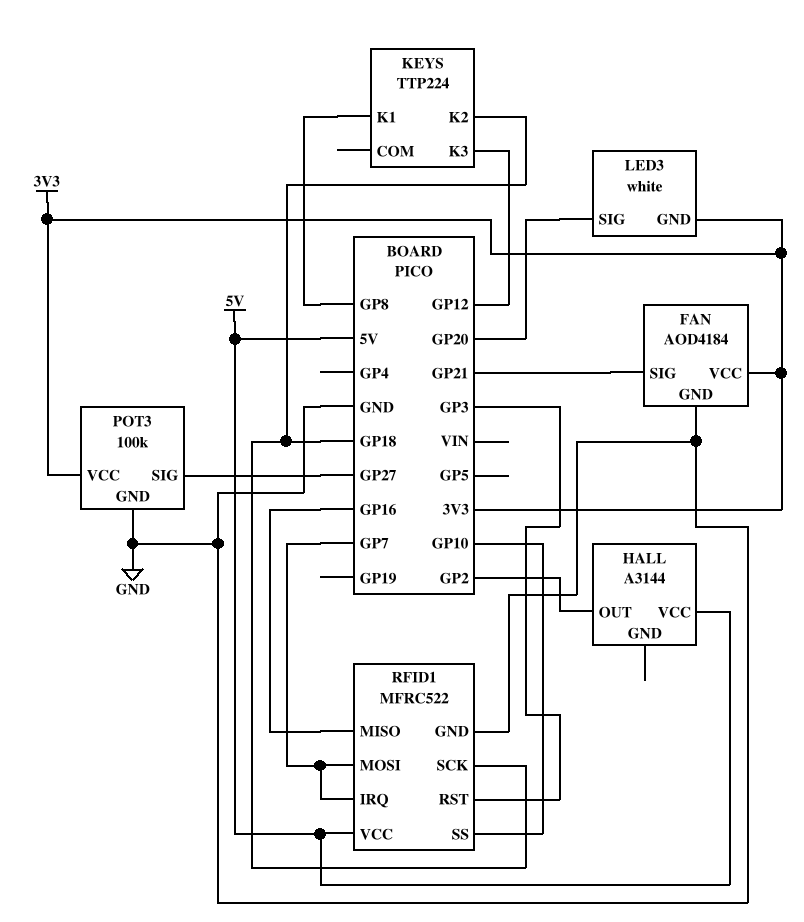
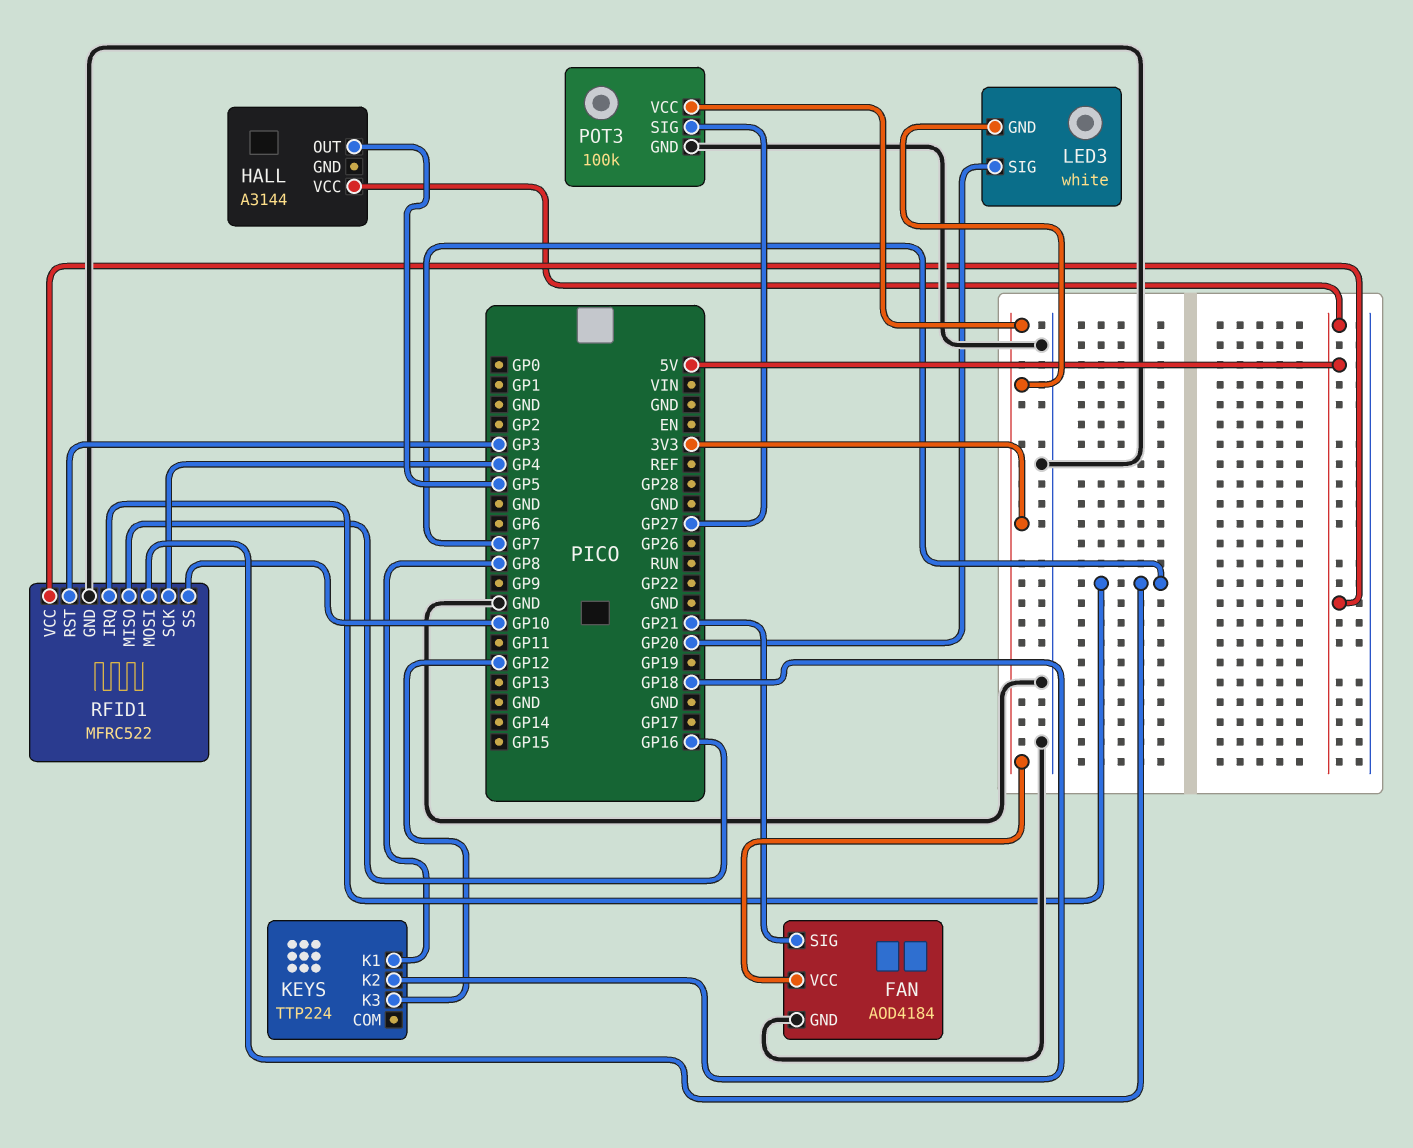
HALL pin OUT: GP2 -> GP5
RFID1 pin SCK: GP18 -> GP4

